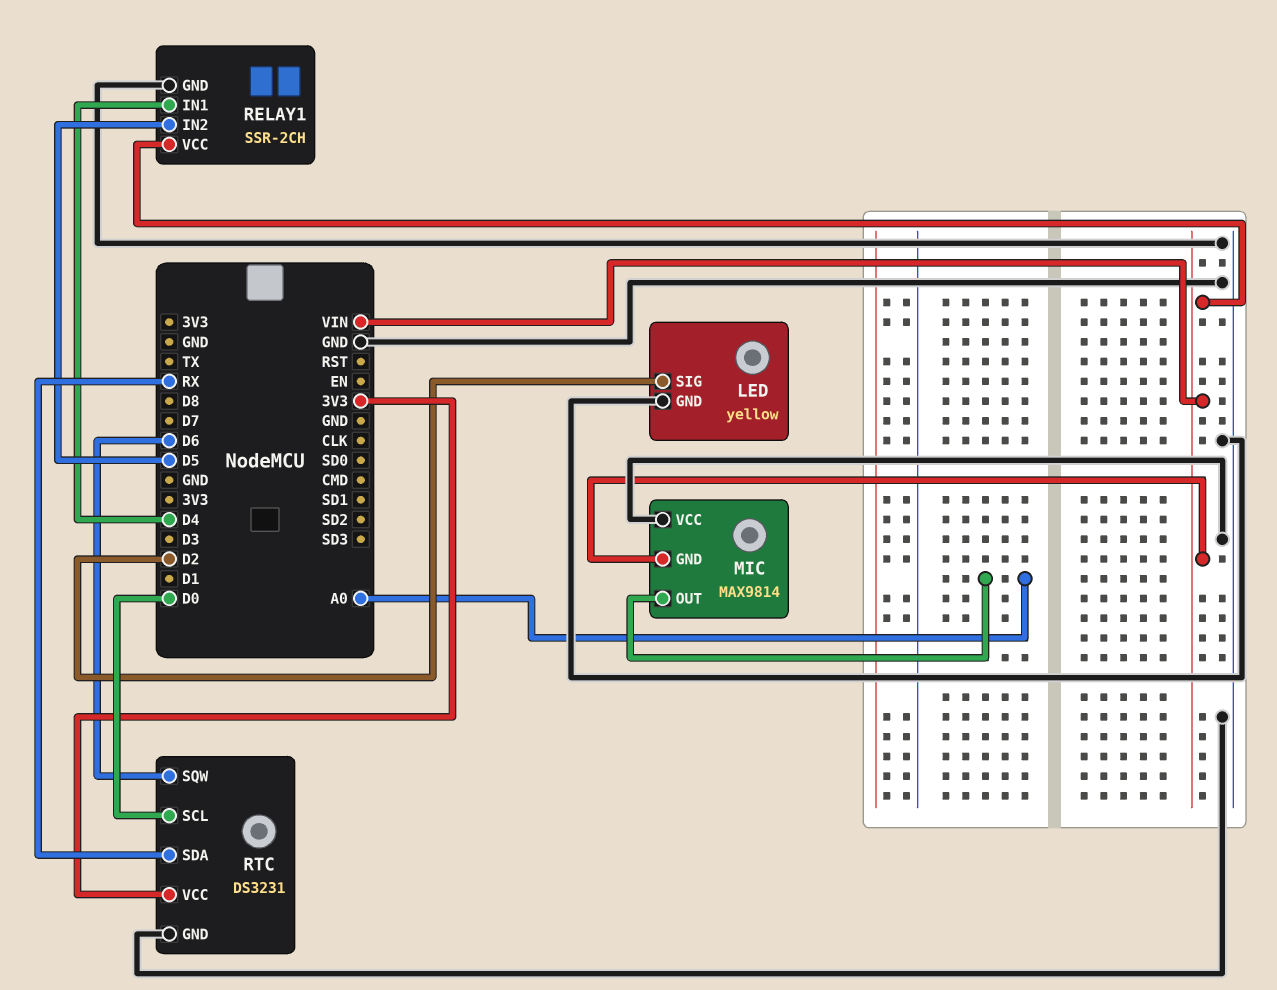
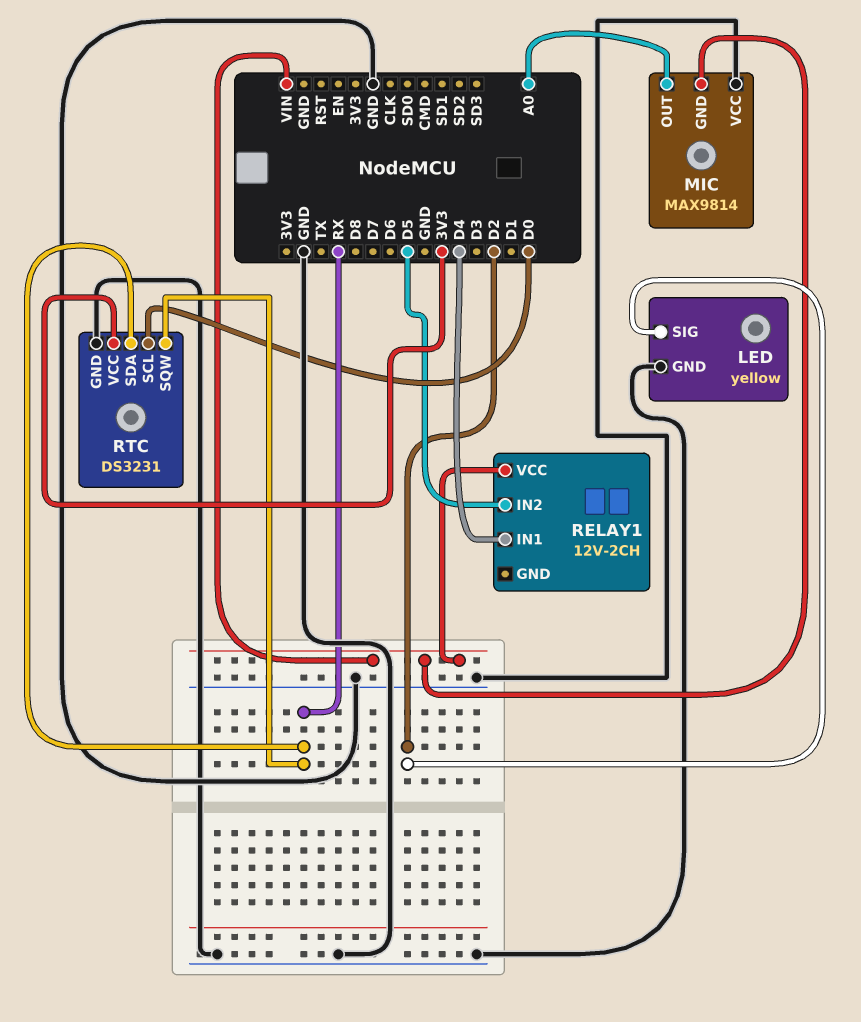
RELAY1: SSR-2CH -> 12V-2CH
RELAY1 pin GND: GND -> none
RTC pin SQW: D6 -> RX

